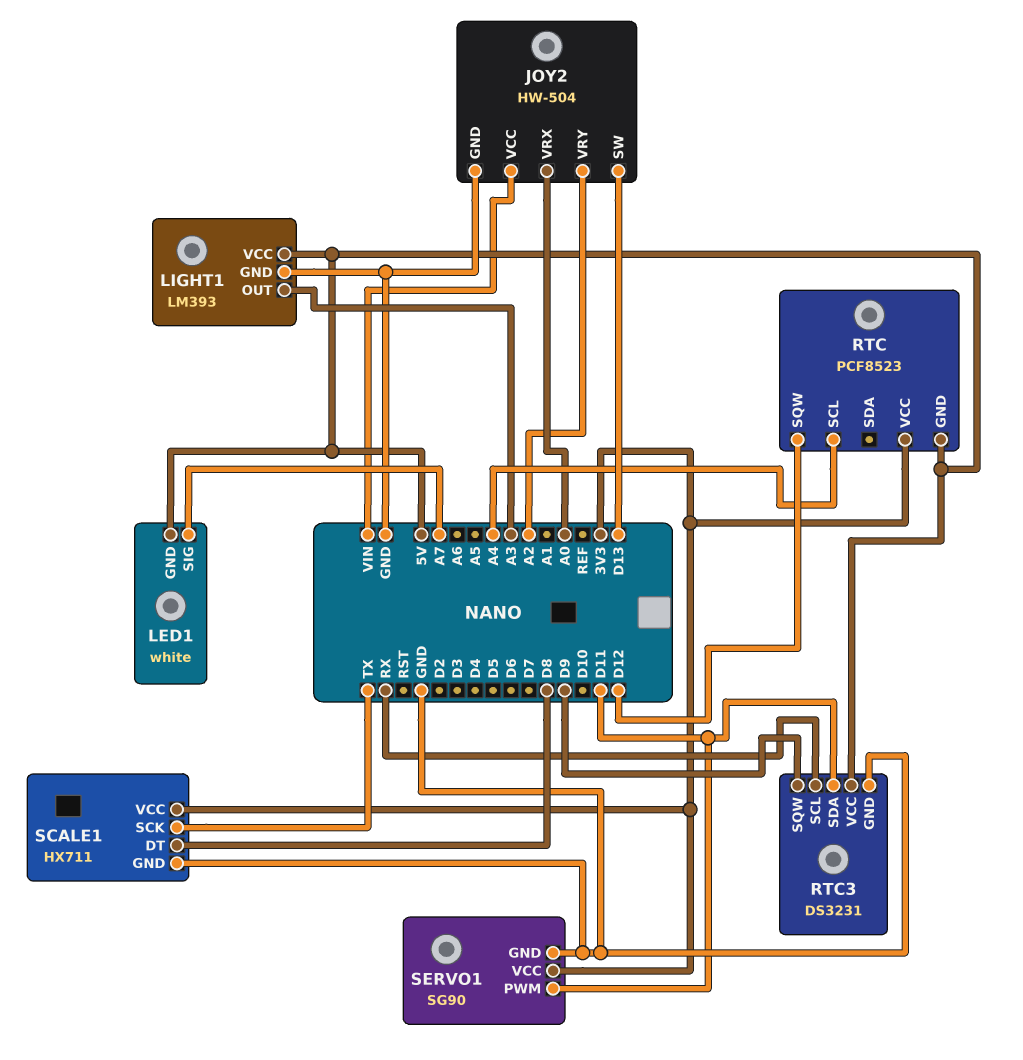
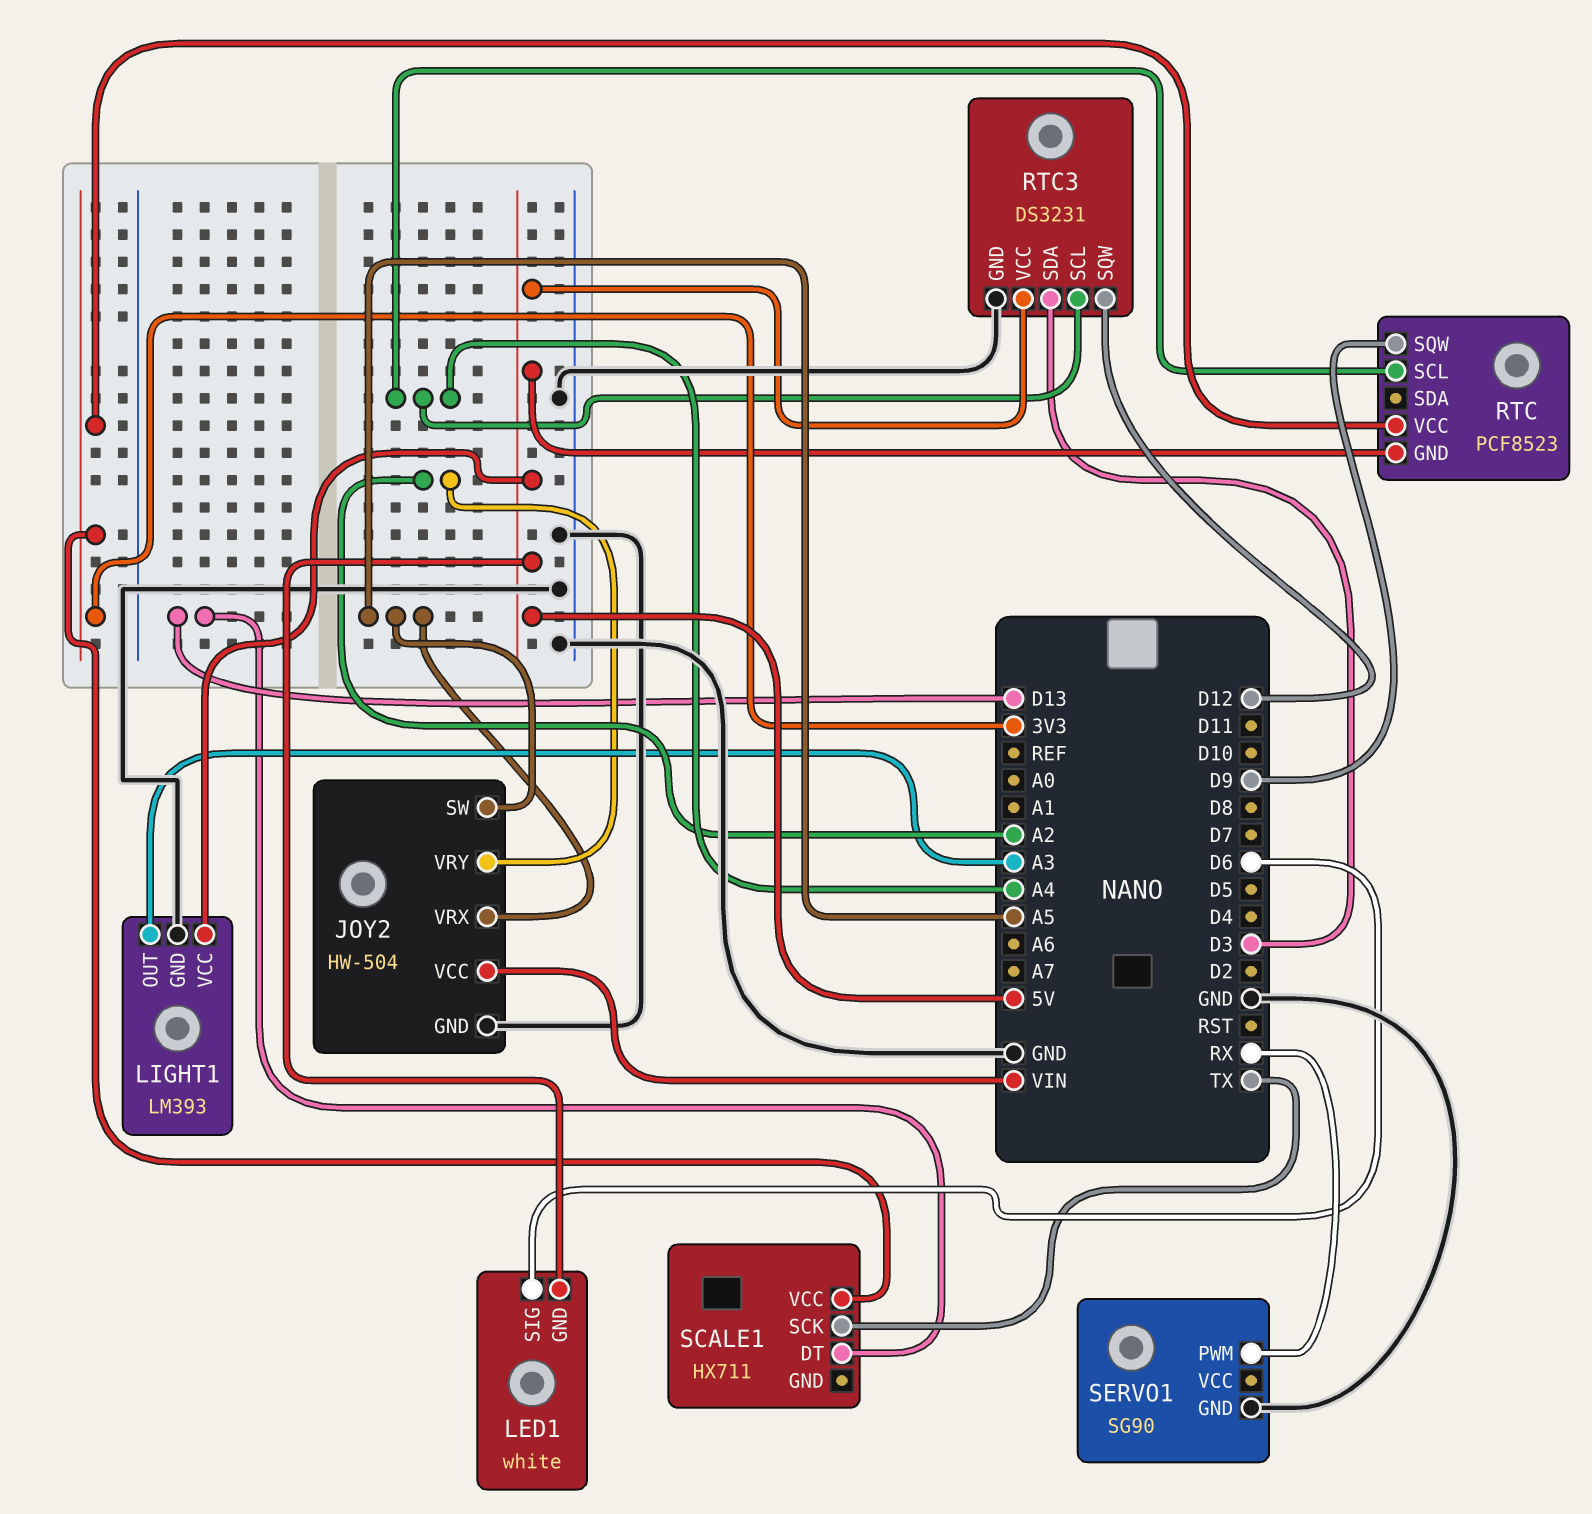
JOY2 pin SW: D13 -> A5
JOY2 pin VRX: A0 -> A5
LED1 pin SIG: A7 -> D6
RTC pin SQW: D12 -> D9
RTC3 pin SCL: RX -> A4
RTC3 pin SDA: D11 -> D3
RTC3 pin SQW: D9 -> D12
SCALE1 pin DT: D8 -> D13
SCALE1 pin GND: GND -> none
SERVO1 pin PWM: D11 -> RX
SERVO1 pin VCC: 3V3 -> none

